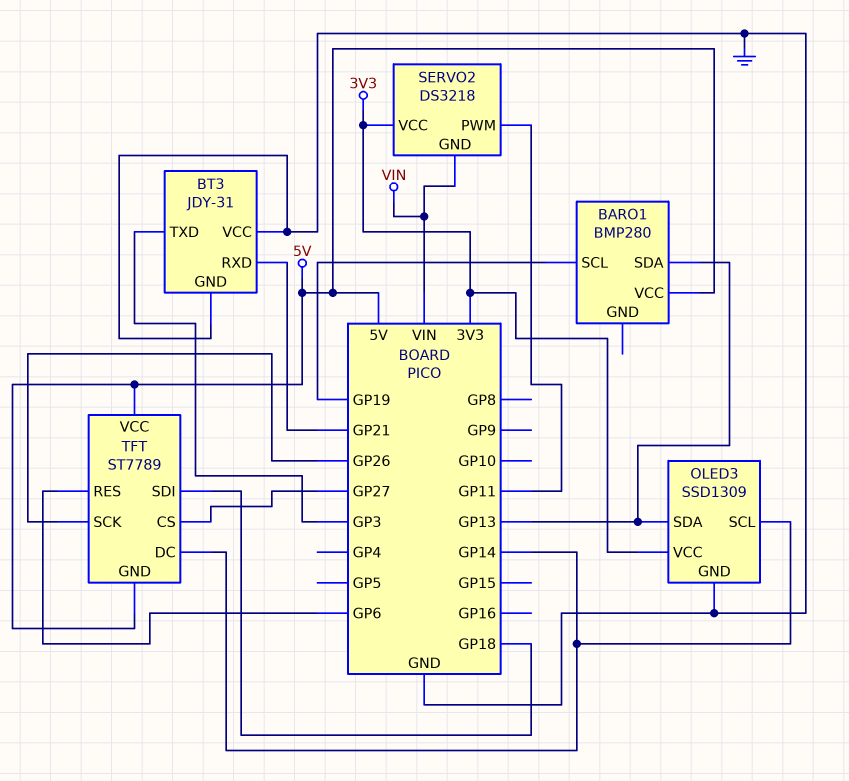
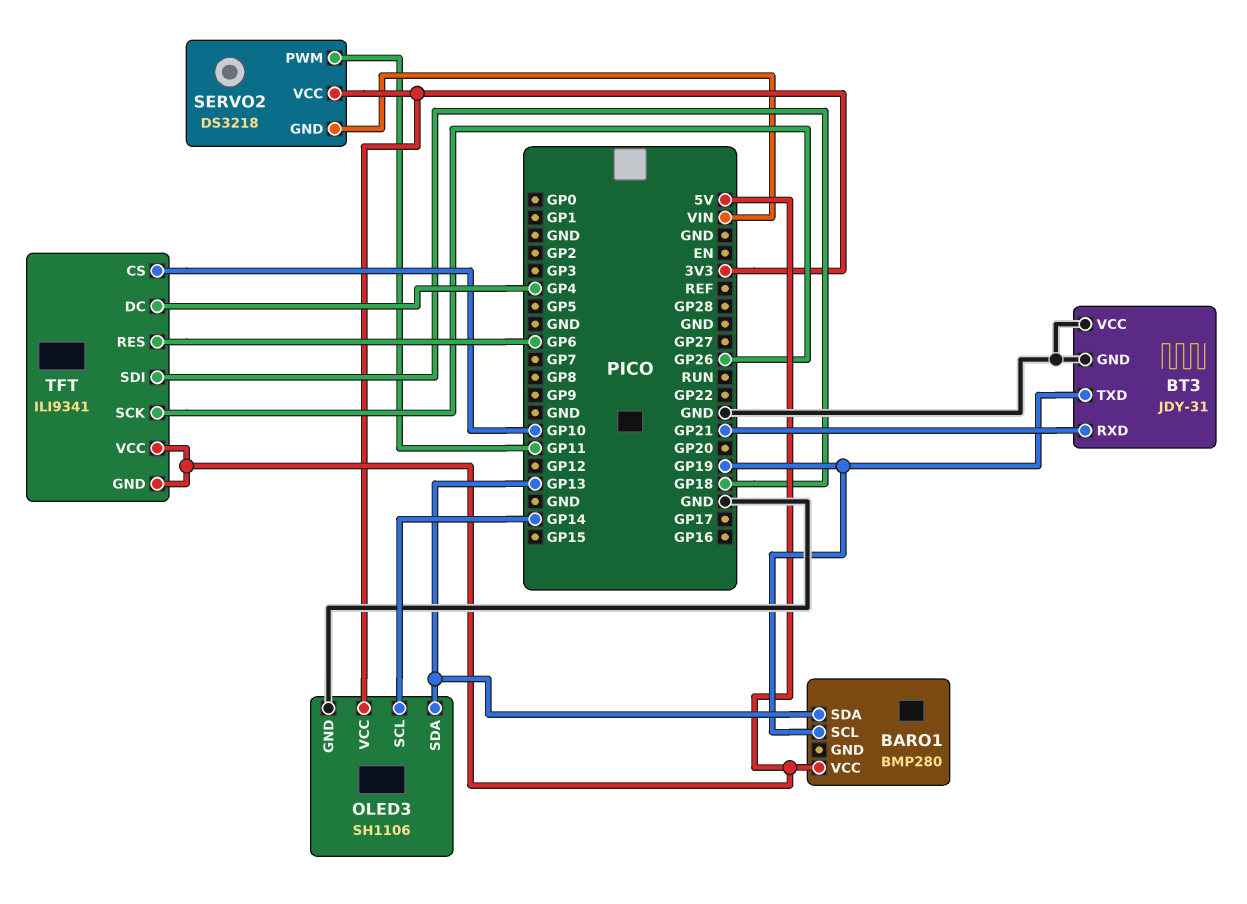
BT3 pin TXD: GP3 -> GP19
OLED3: SSD1309 -> SH1106
TFT: ST7789 -> ILI9341
TFT pin CS: GP27 -> GP10
TFT pin DC: GP14 -> GP4

